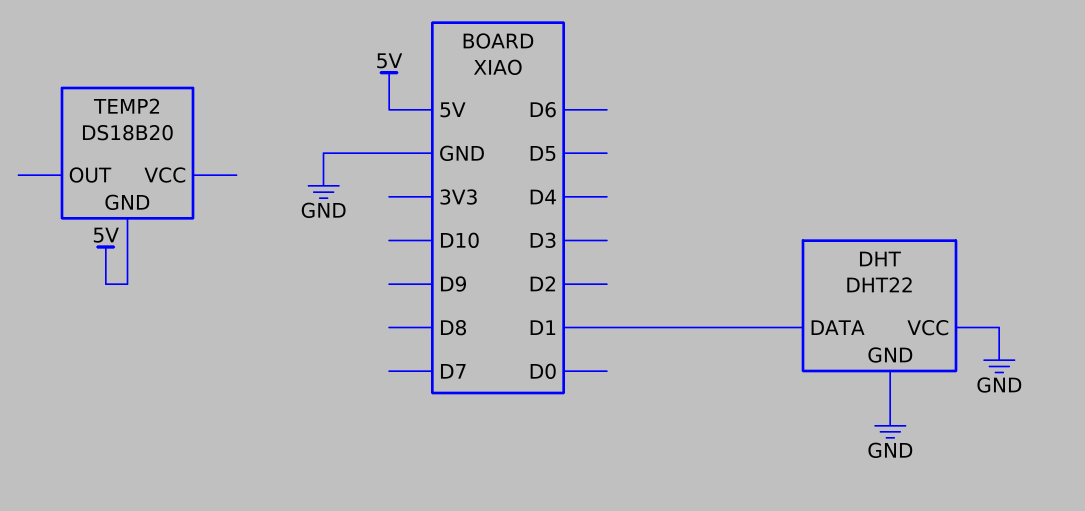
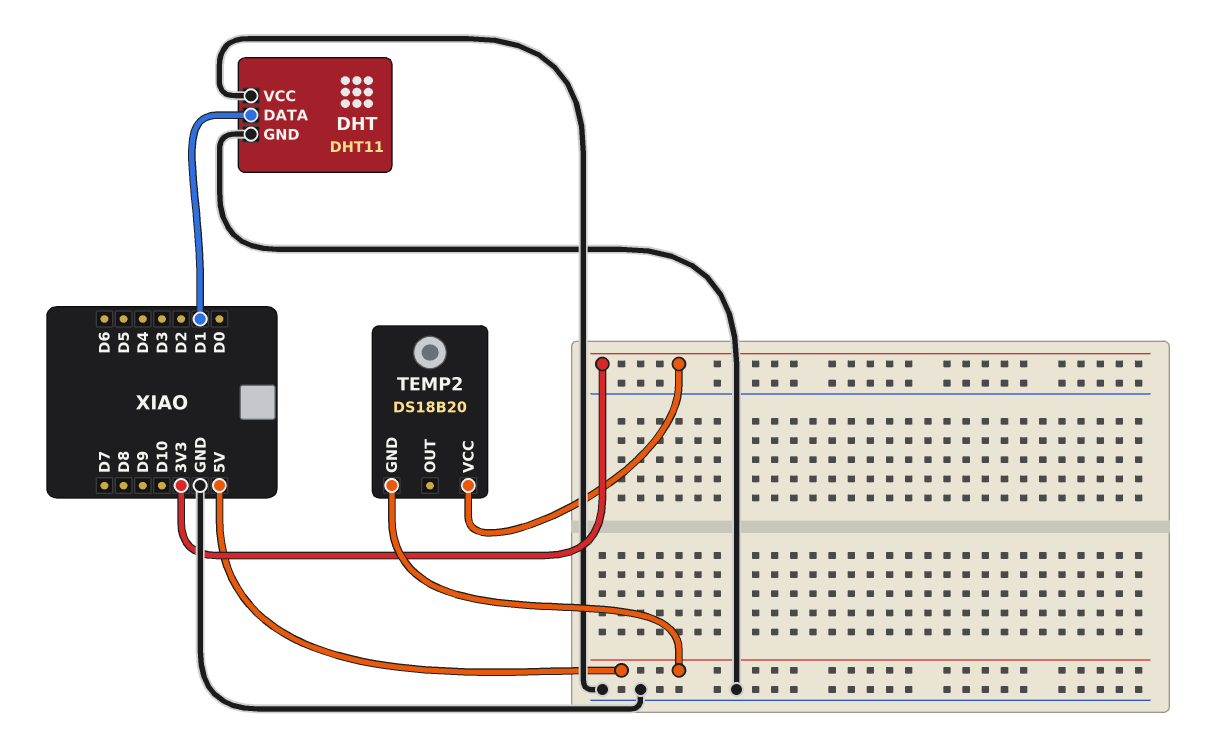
DHT: DHT22 -> DHT11
TEMP2 pin VCC: none -> 3V3

